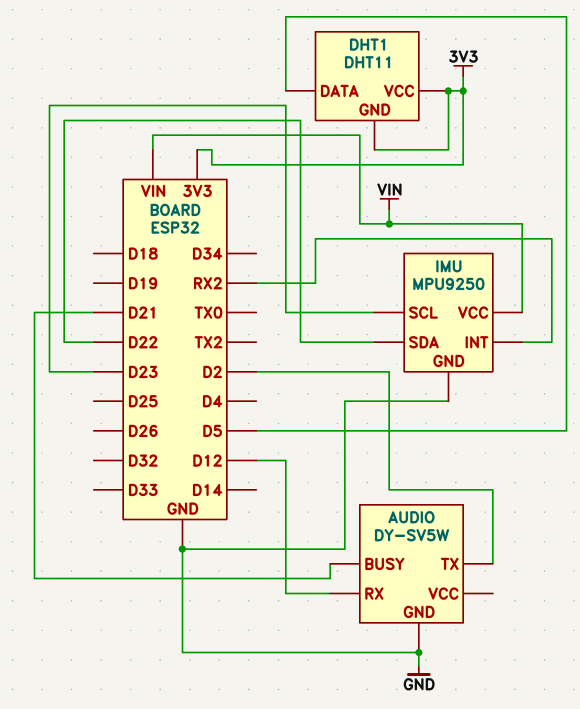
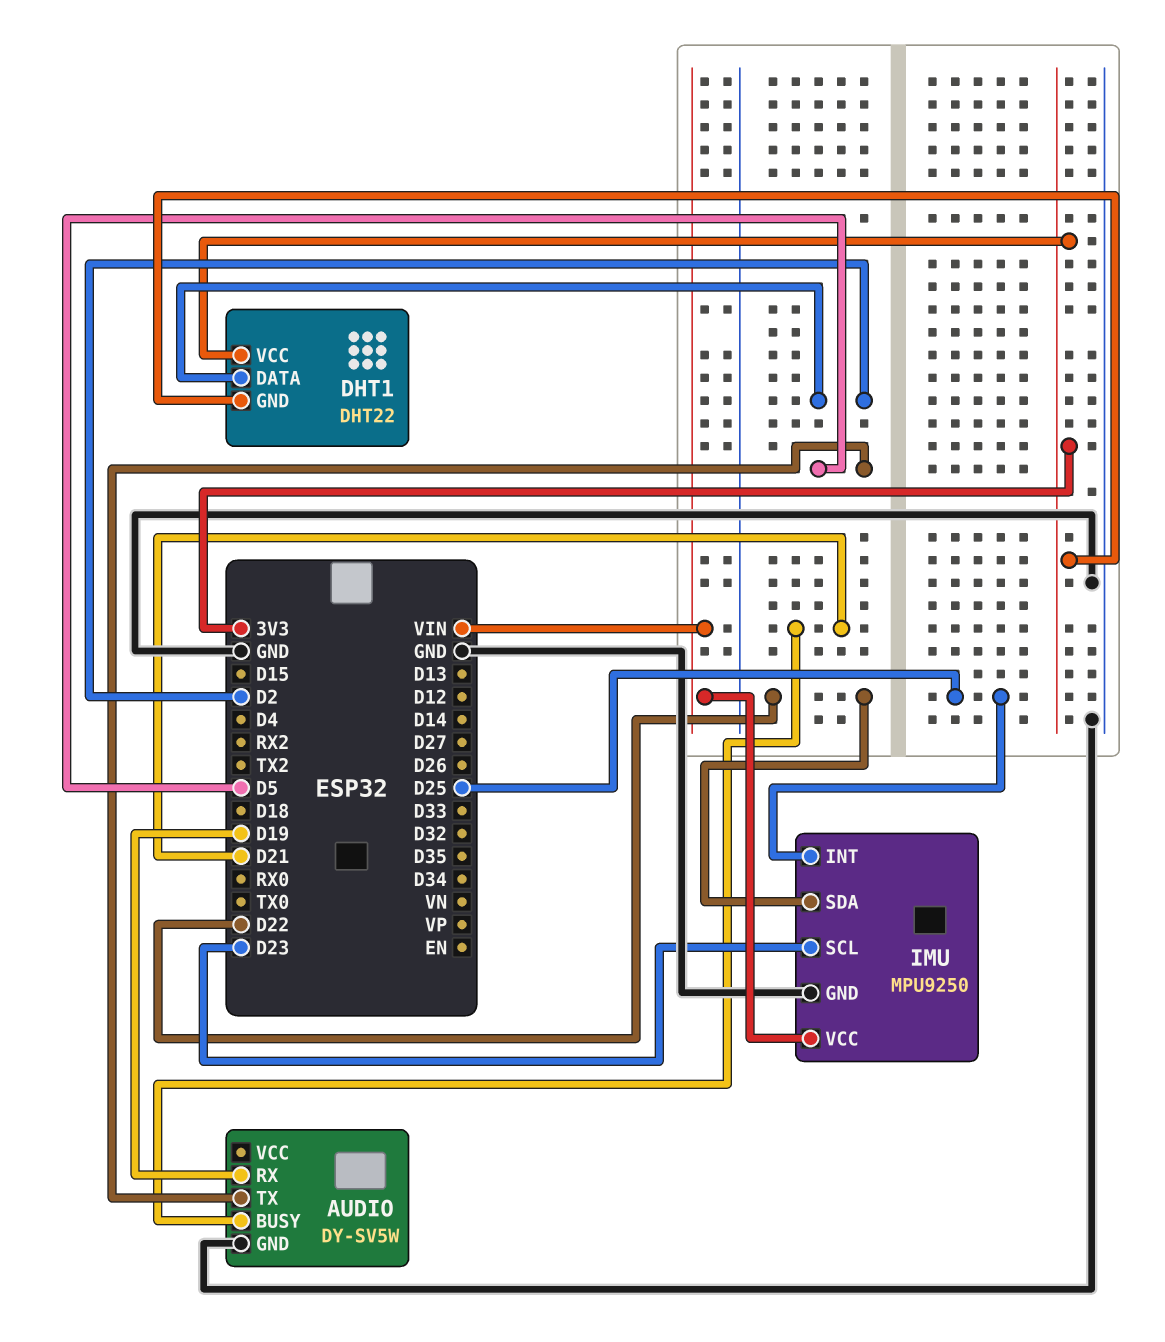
AUDIO pin RX: D12 -> D19
AUDIO pin TX: D2 -> D5
DHT1: DHT11 -> DHT22
DHT1 pin DATA: D5 -> D2
IMU pin INT: RX2 -> D25

